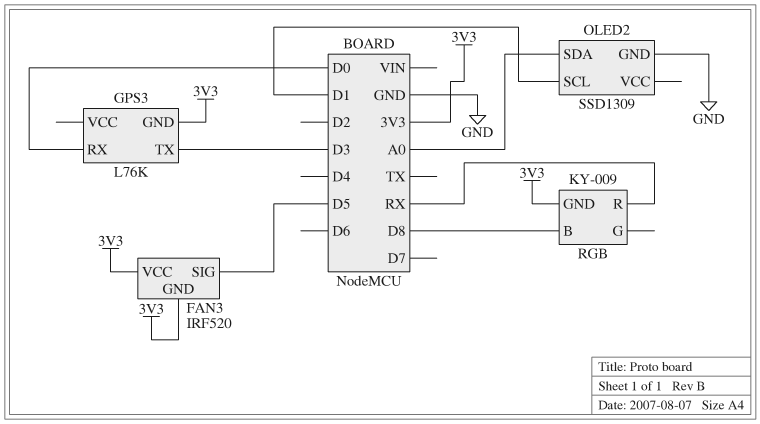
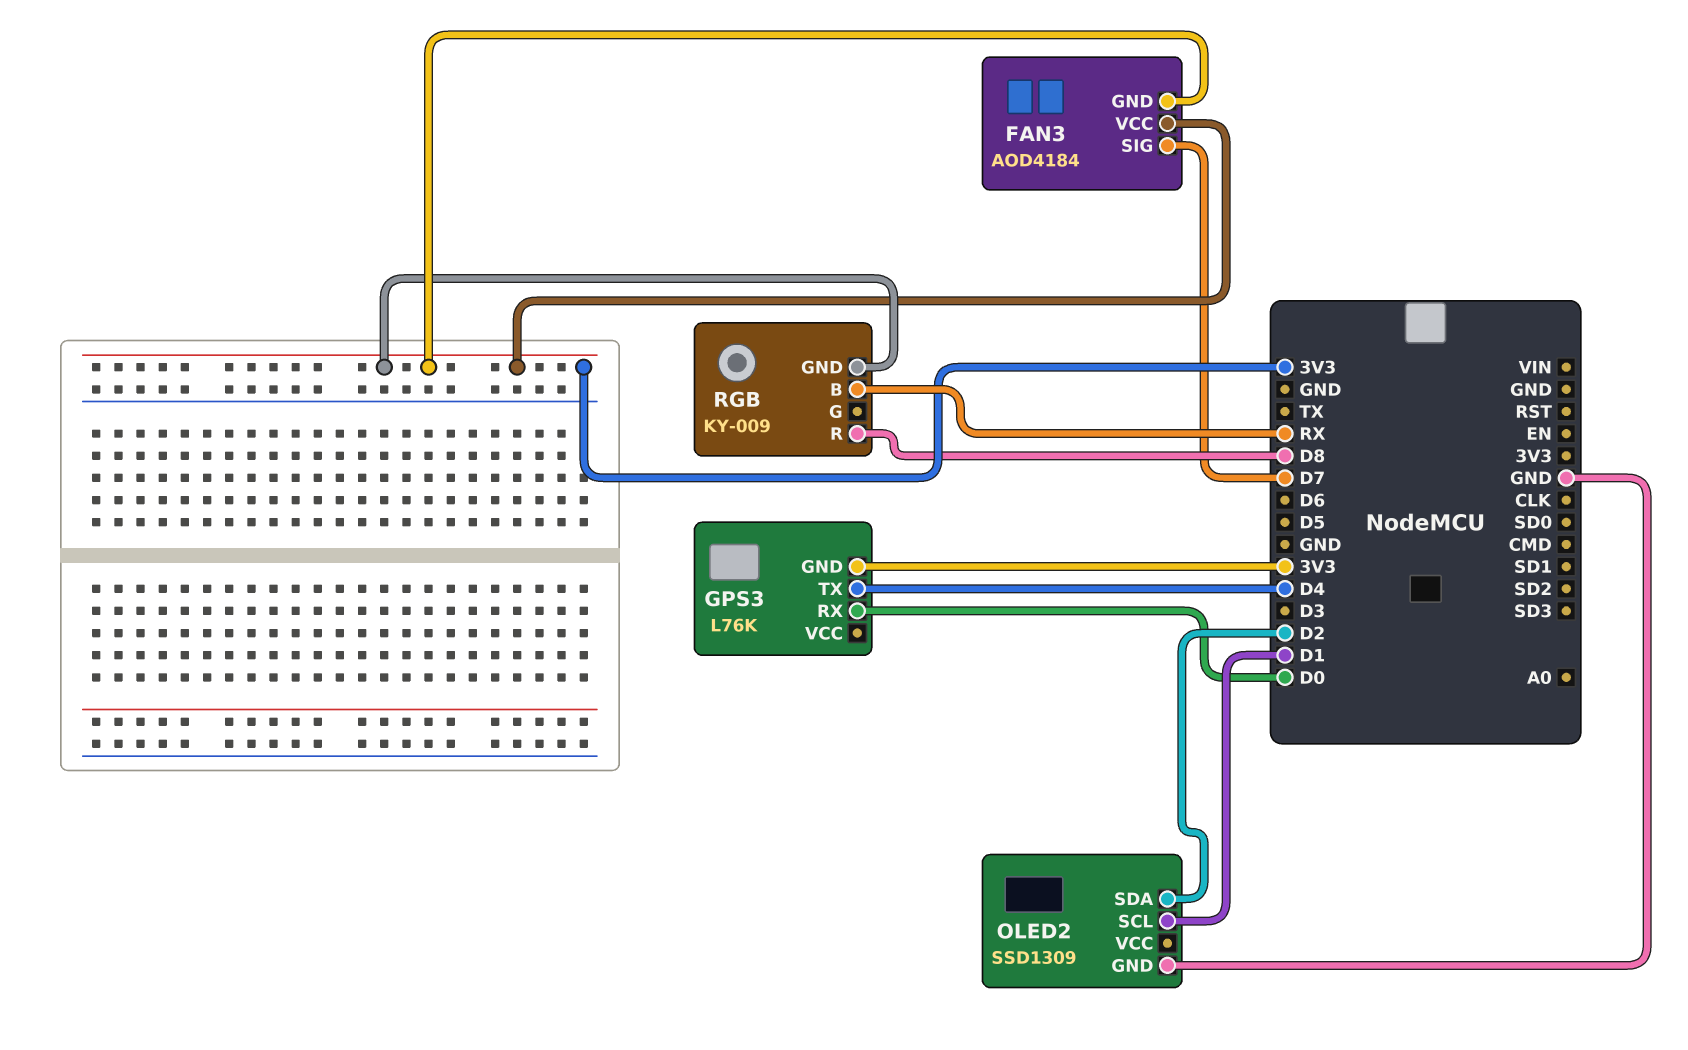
FAN3: IRF520 -> AOD4184
FAN3 pin SIG: D5 -> D7
GPS3 pin TX: D3 -> D4
OLED2 pin SDA: A0 -> D2
RGB pin B: D8 -> RX
RGB pin R: RX -> D8

